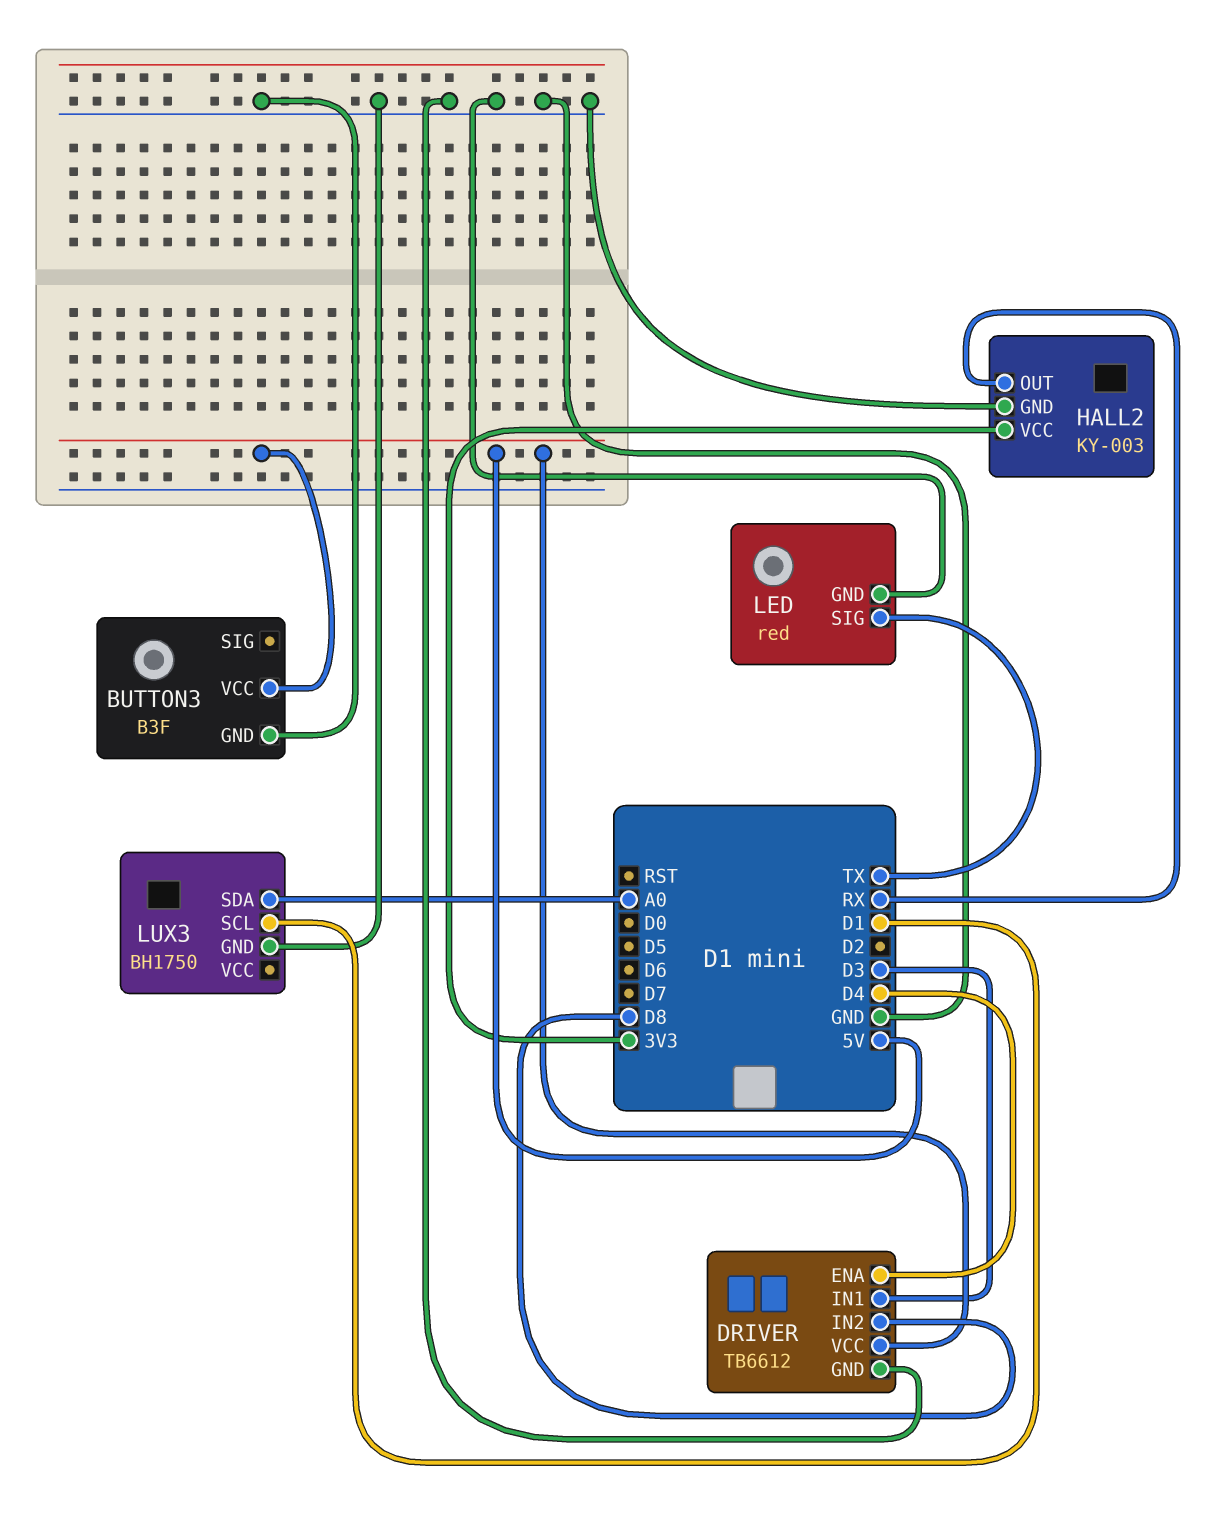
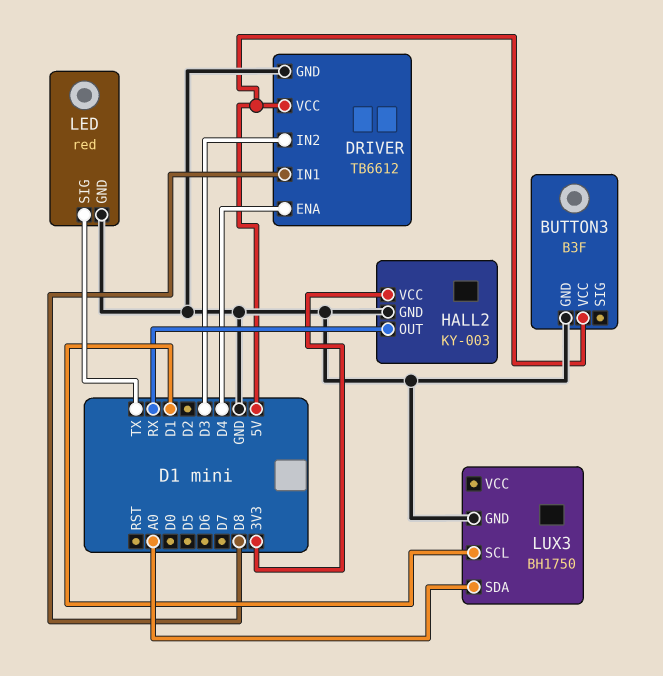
DRIVER pin IN1: D3 -> D8
DRIVER pin IN2: D8 -> D3

